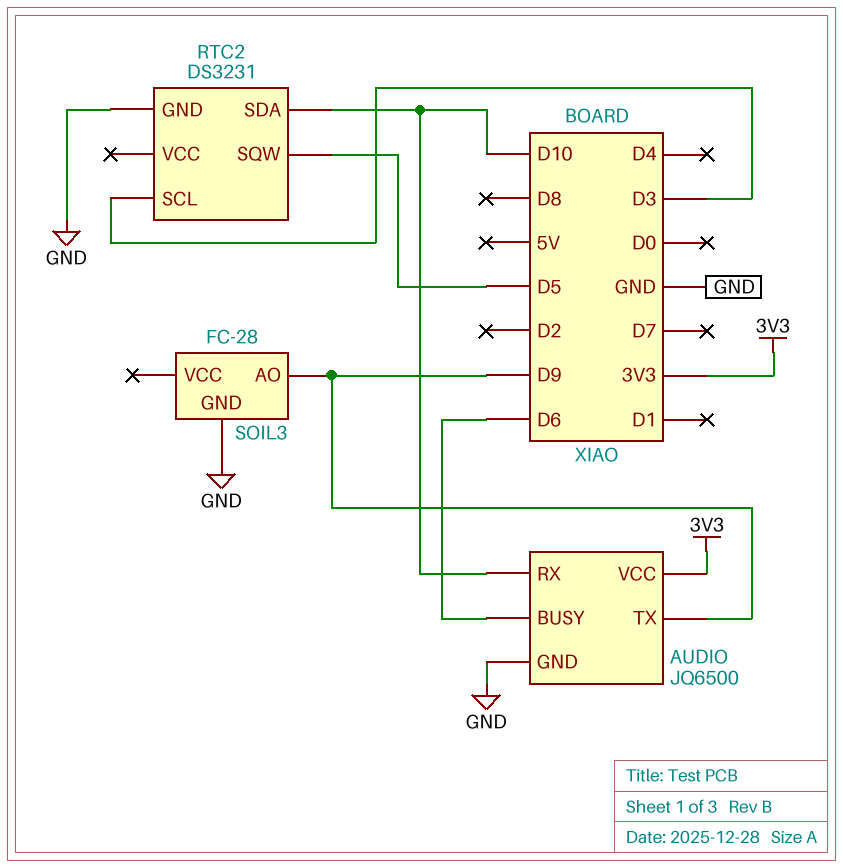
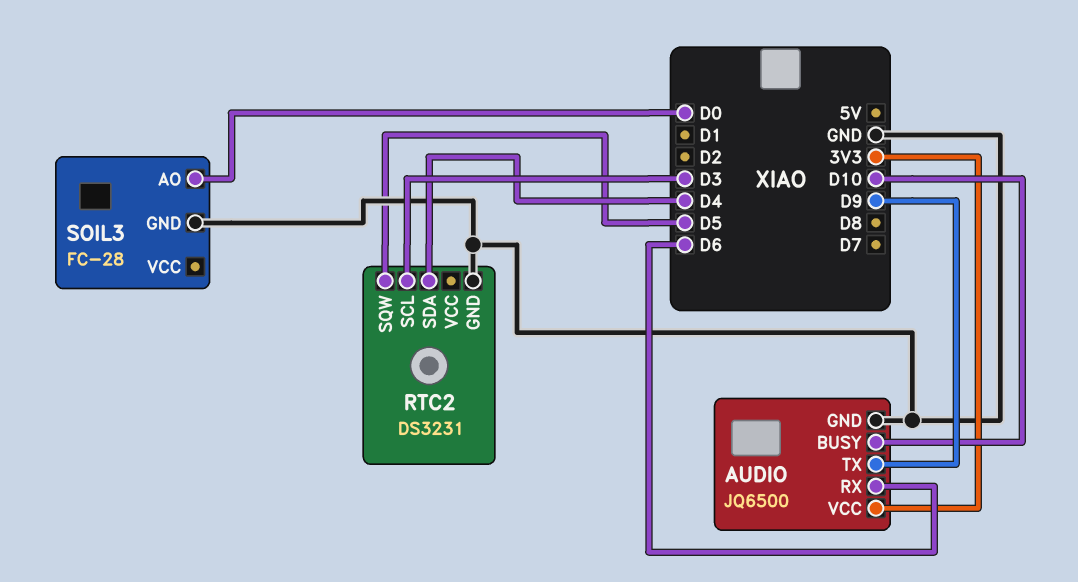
AUDIO pin BUSY: D6 -> D10
AUDIO pin RX: D10 -> D6
RTC2 pin SDA: D10 -> D4
SOIL3 pin AO: D9 -> D0

